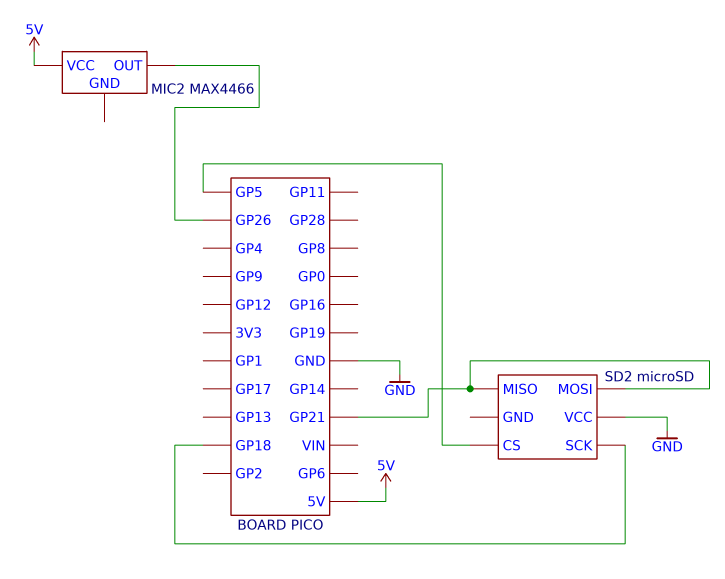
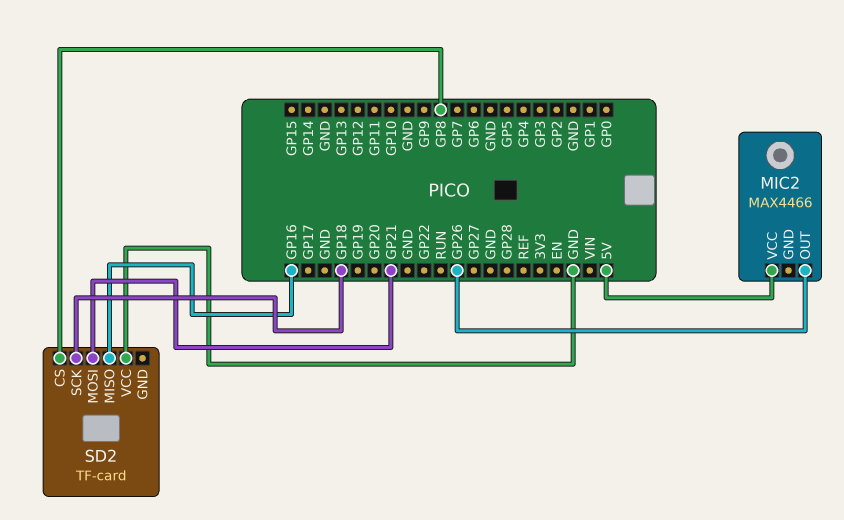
SD2: microSD -> TF-card
SD2 pin CS: GP5 -> GP8
SD2 pin MISO: GP21 -> GP16

